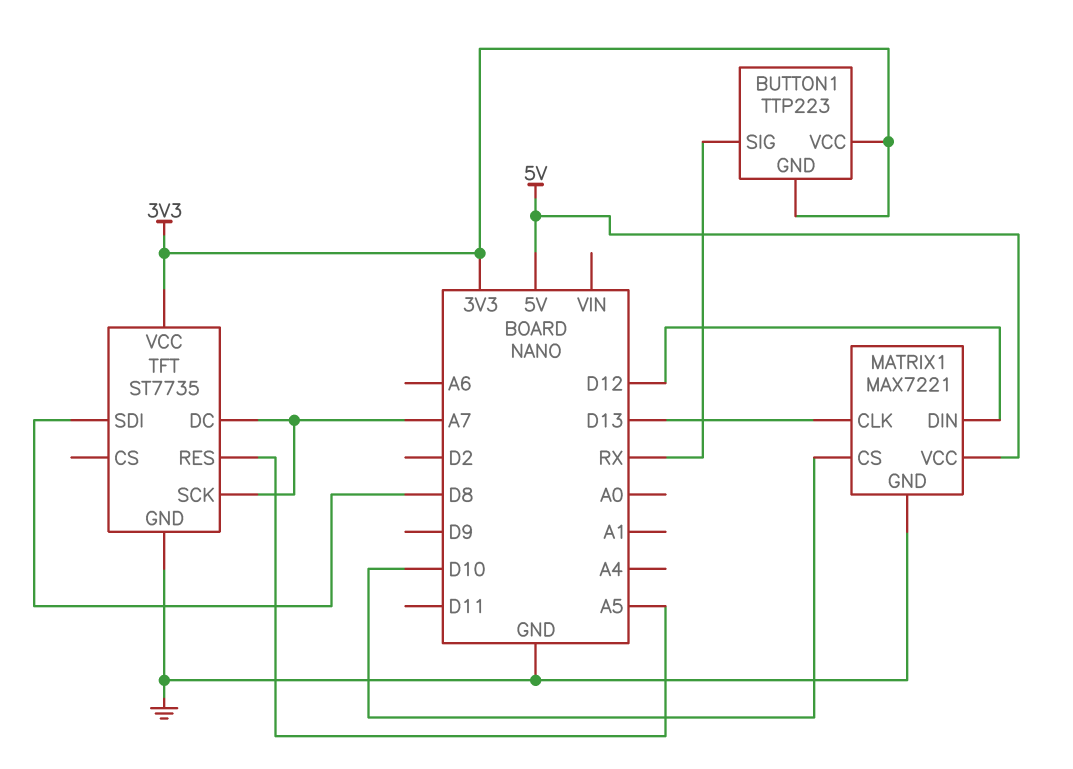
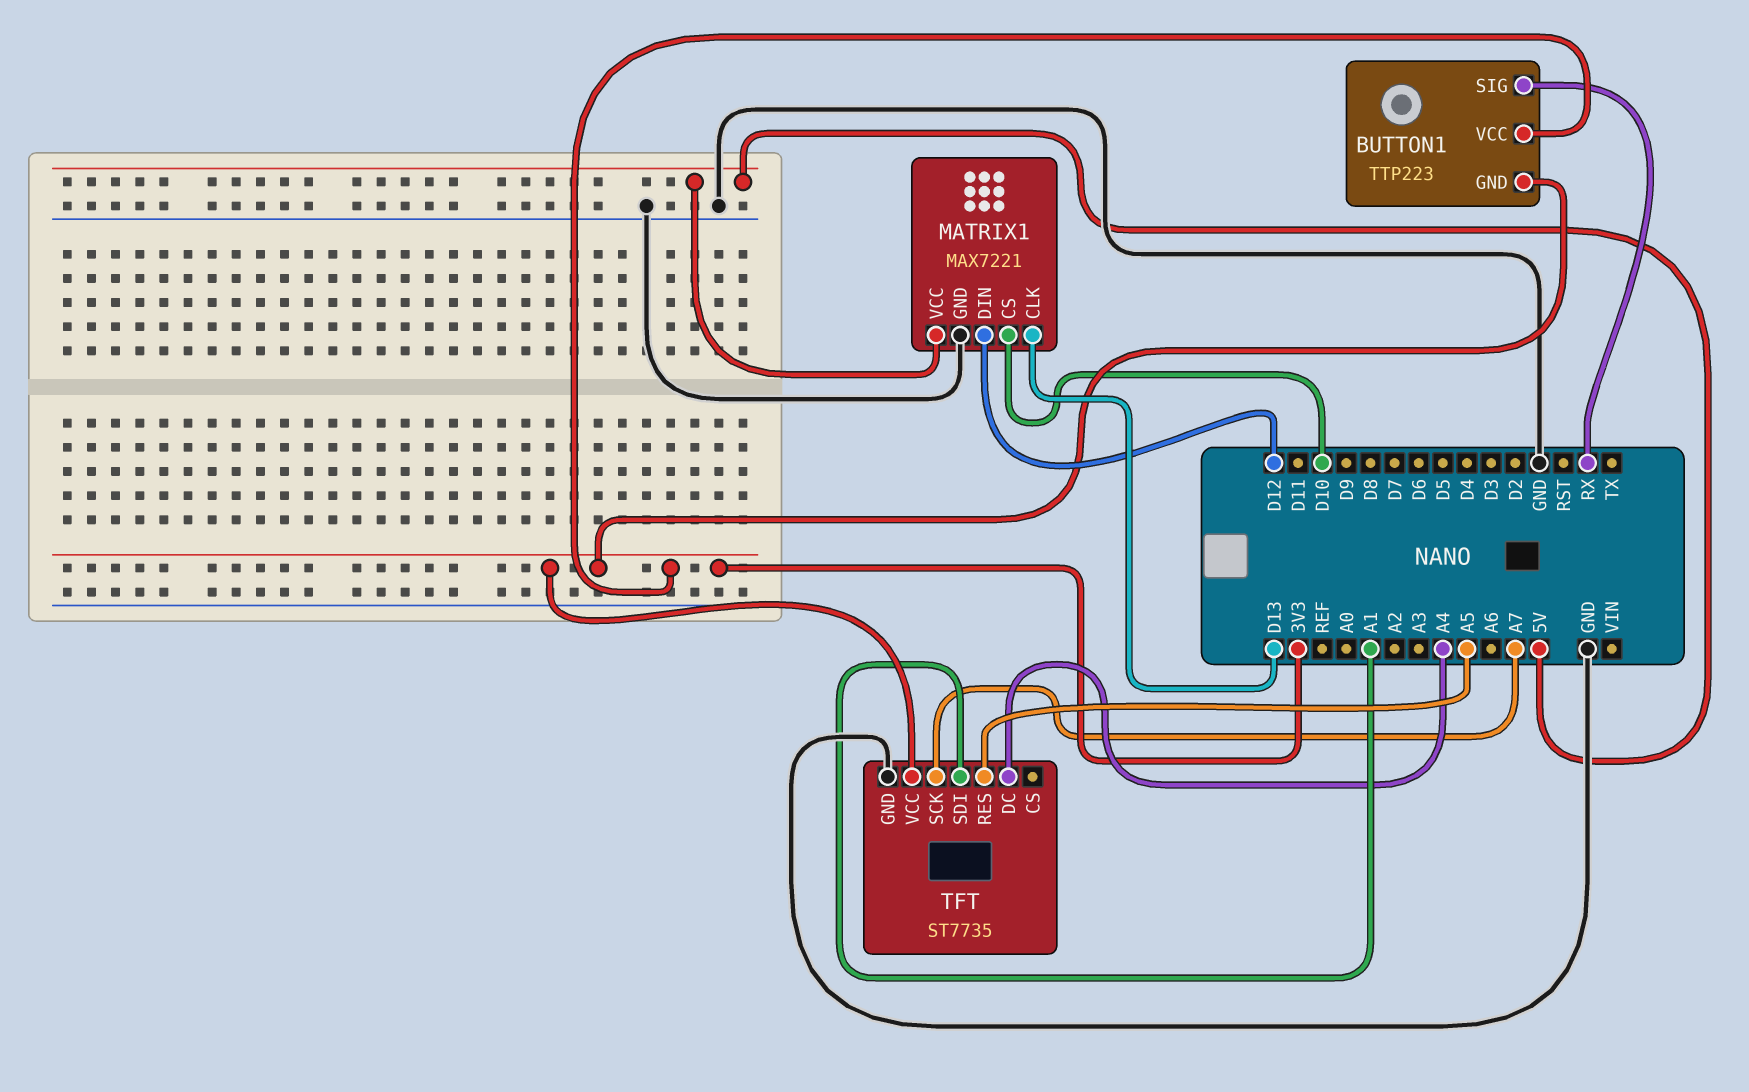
TFT pin DC: A7 -> A4
TFT pin SDI: D8 -> A1

